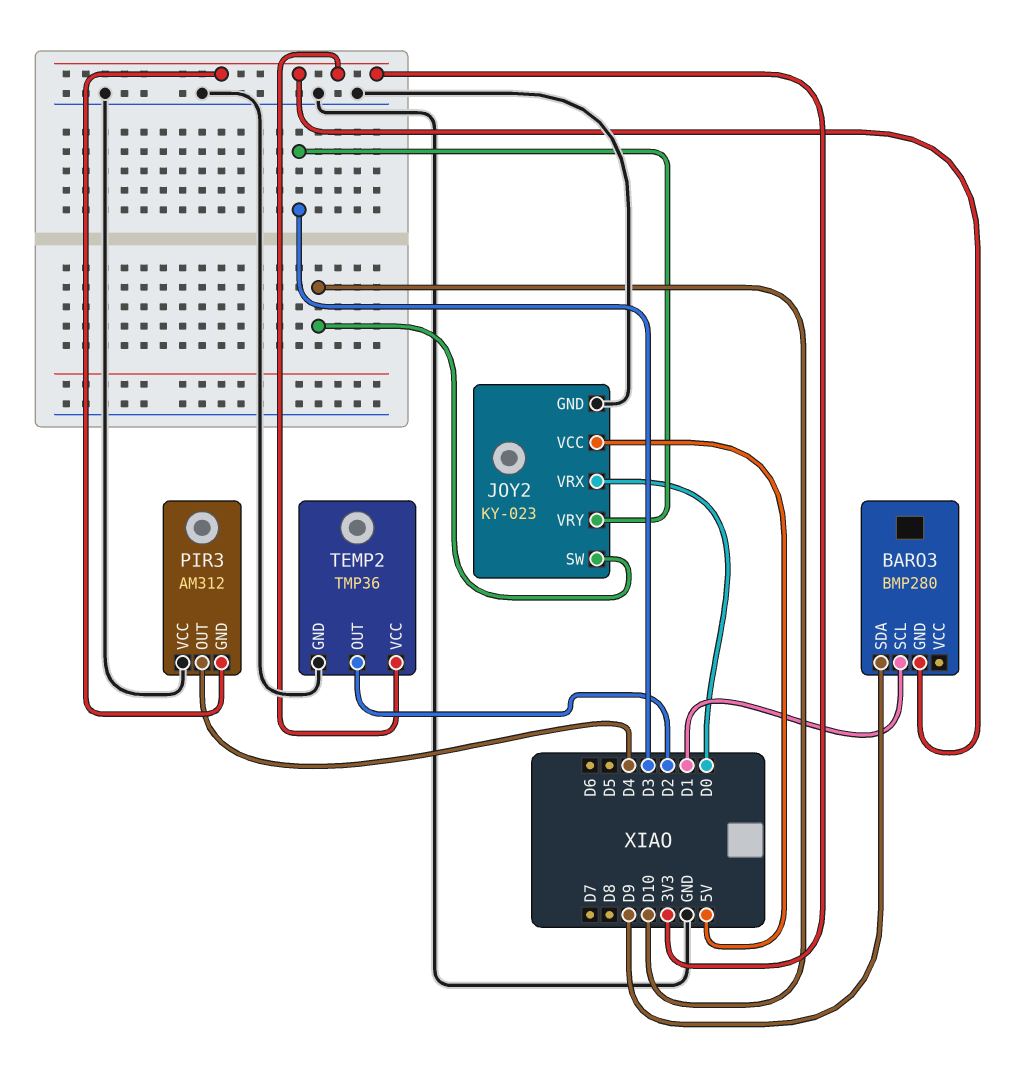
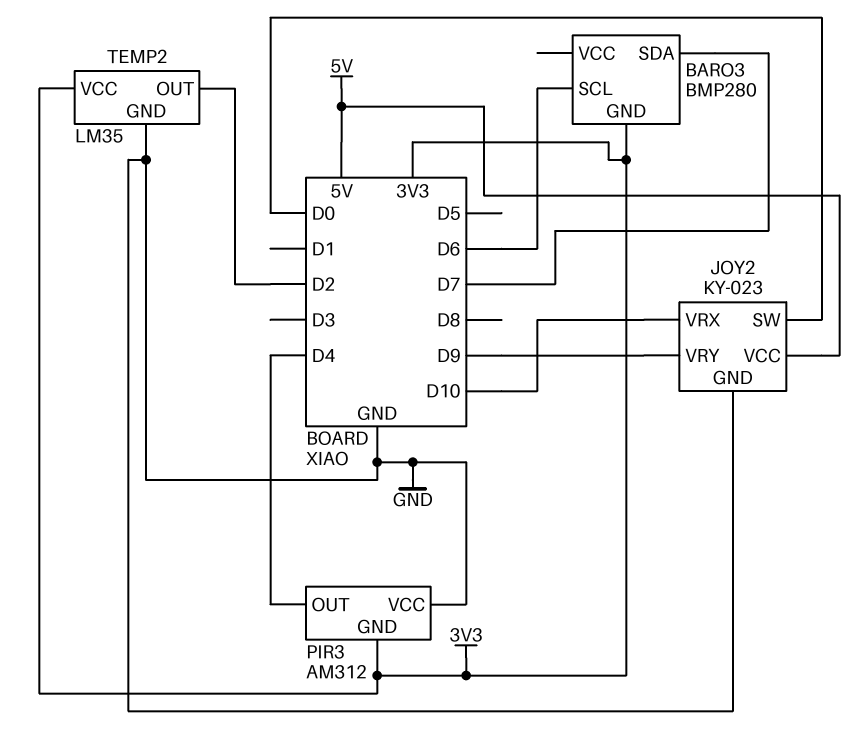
BARO3 pin SCL: D1 -> D6
BARO3 pin SDA: D9 -> D7
JOY2 pin SW: D10 -> D0
JOY2 pin VRX: D0 -> D10
JOY2 pin VRY: D3 -> D9
TEMP2: TMP36 -> LM35

